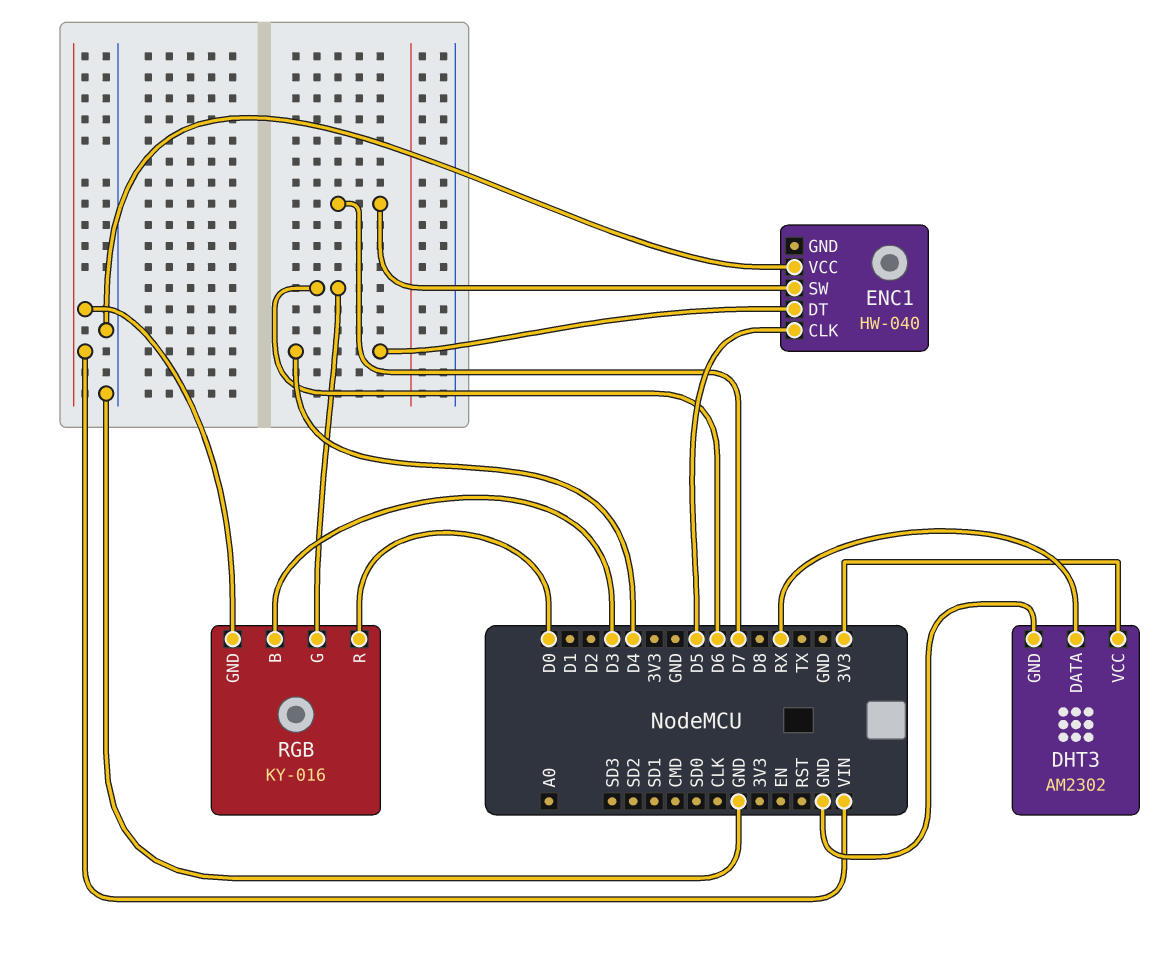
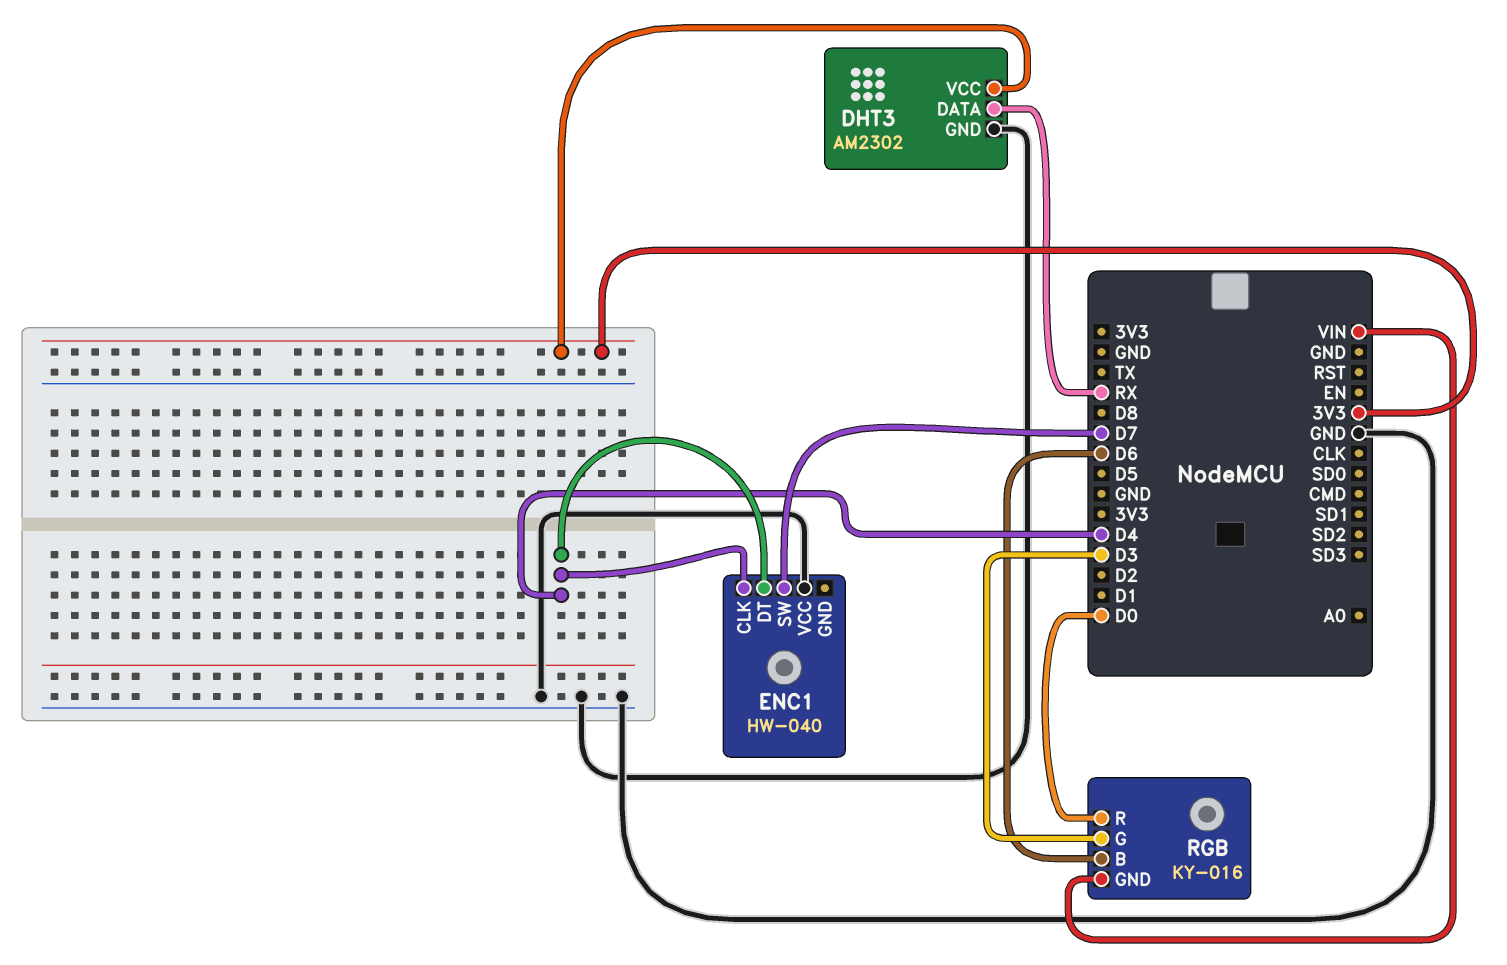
ENC1 pin CLK: D5 -> D4
RGB pin B: D3 -> D6
RGB pin G: D6 -> D3

